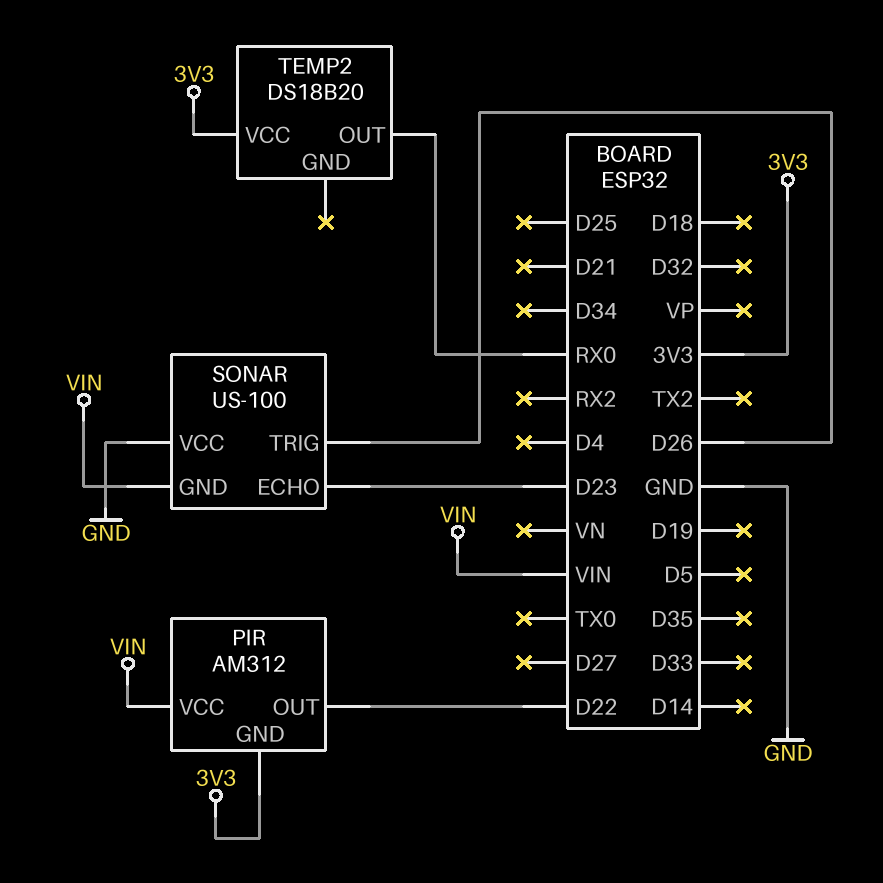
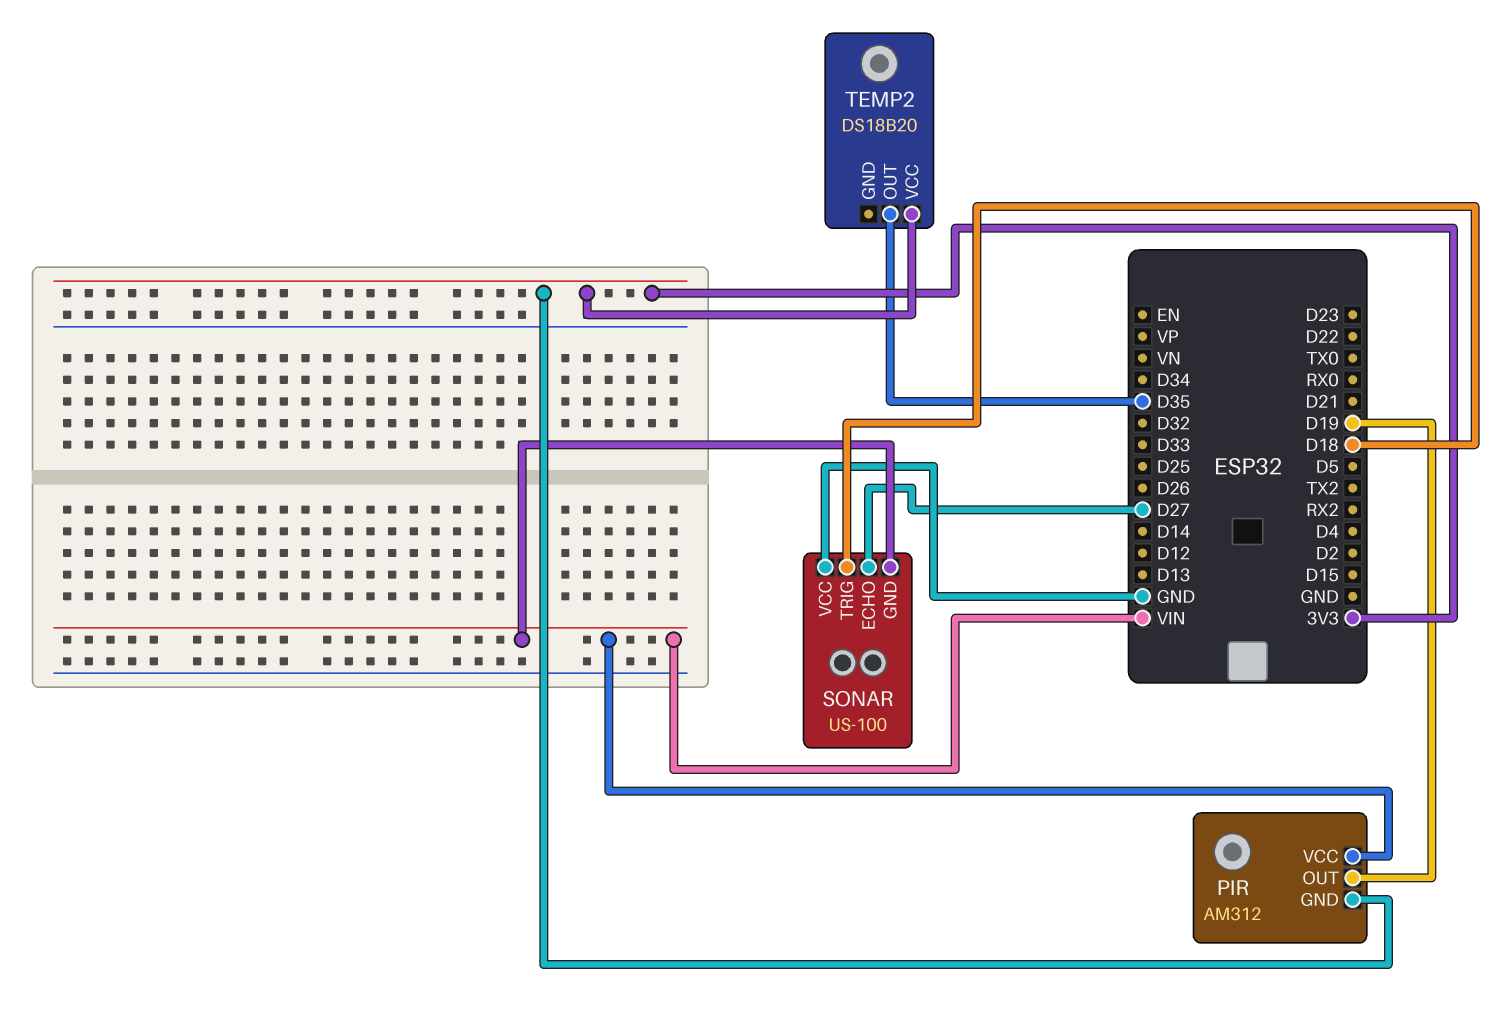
PIR pin OUT: D22 -> D19
SONAR pin ECHO: D23 -> D27
SONAR pin TRIG: D26 -> D18
TEMP2 pin OUT: RX0 -> D35

